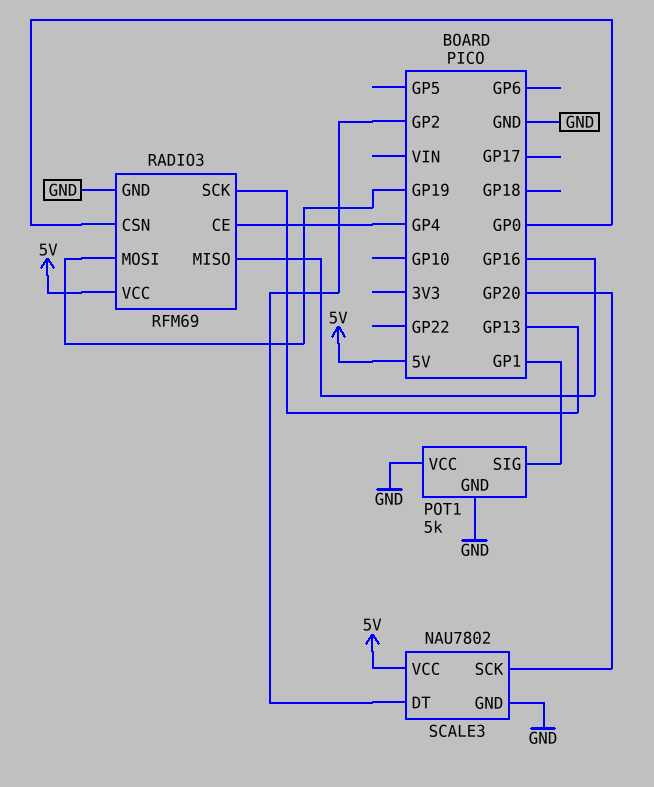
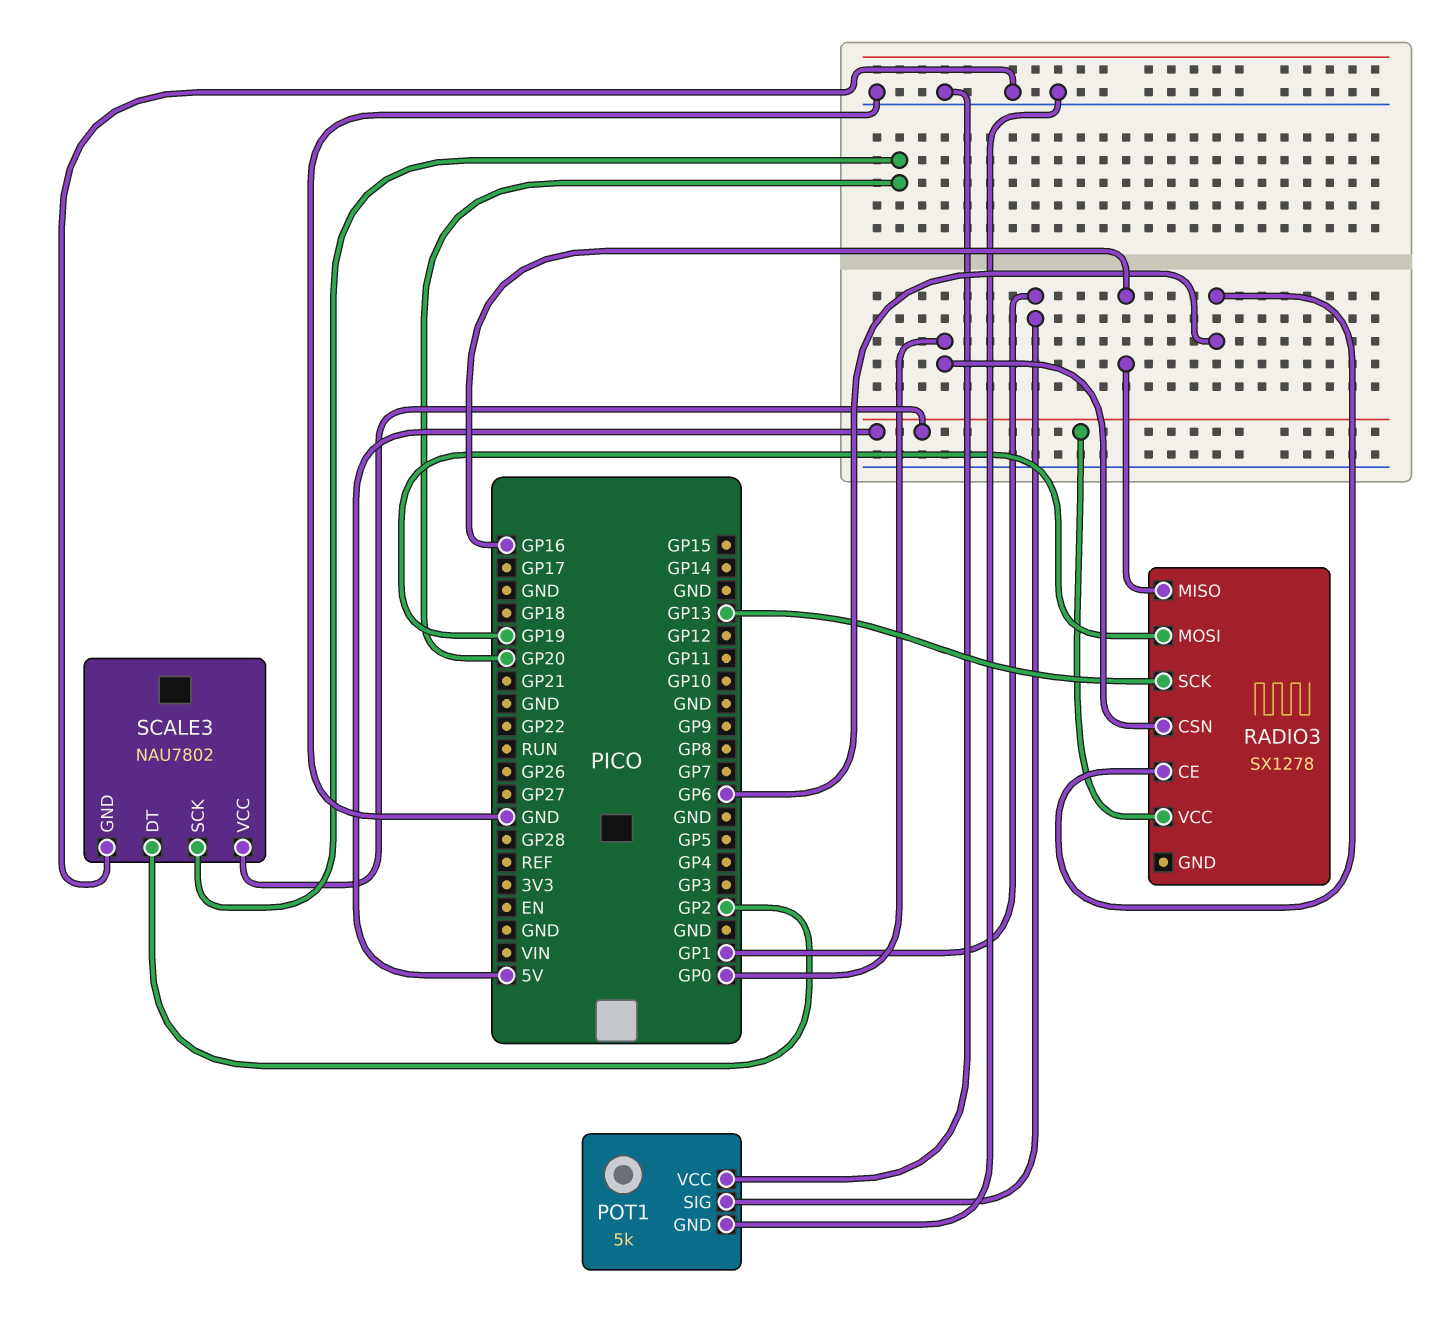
RADIO3: RFM69 -> SX1278
RADIO3 pin CE: GP4 -> GP6
RADIO3 pin GND: GND -> none

